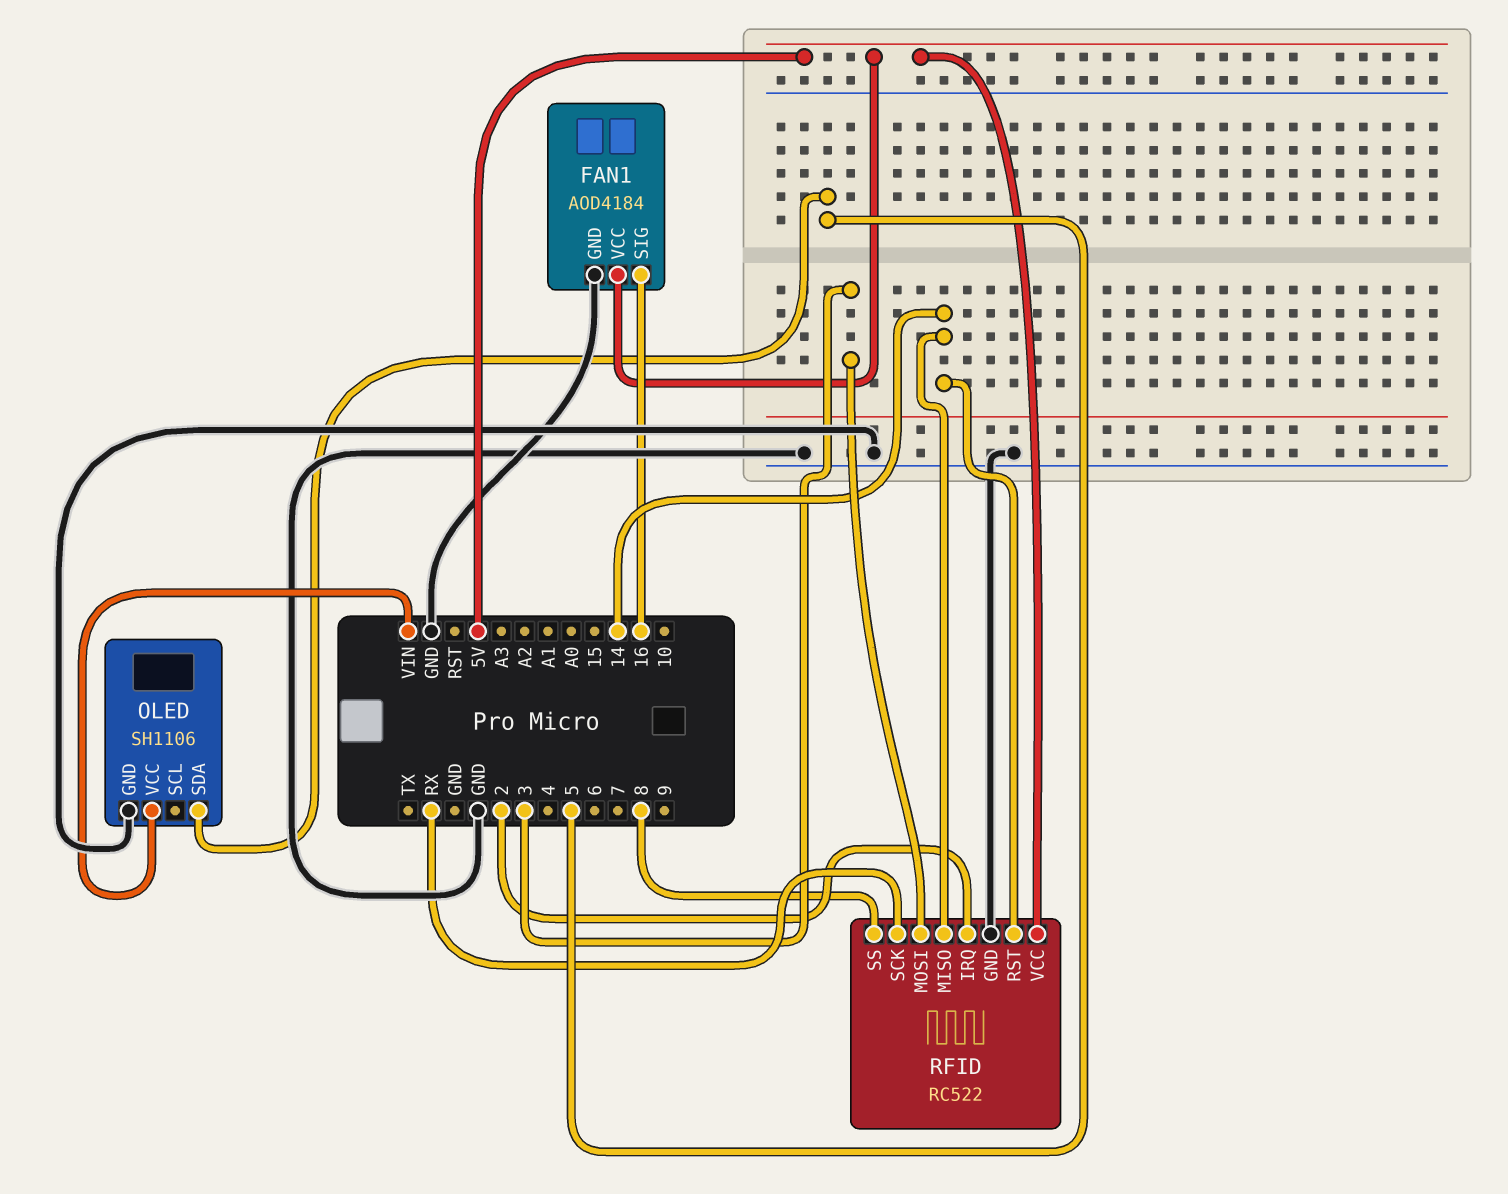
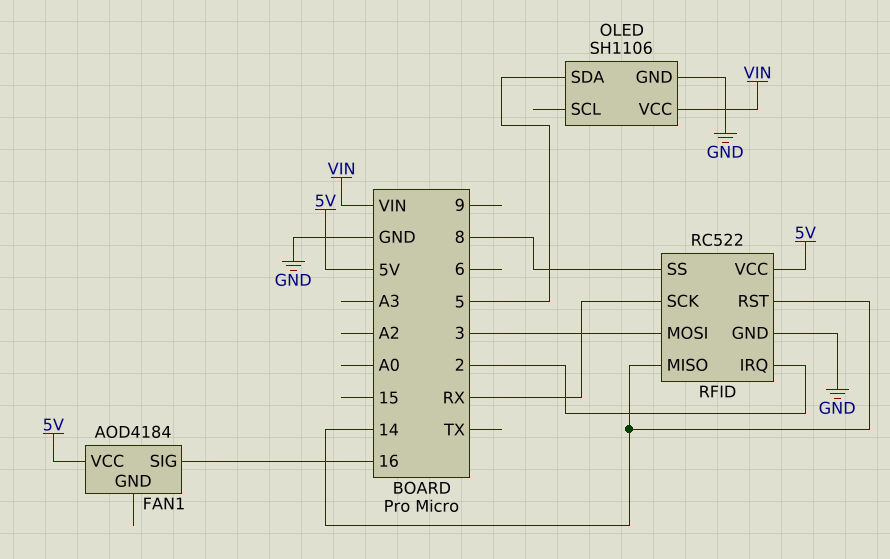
FAN1 pin GND: GND -> none

